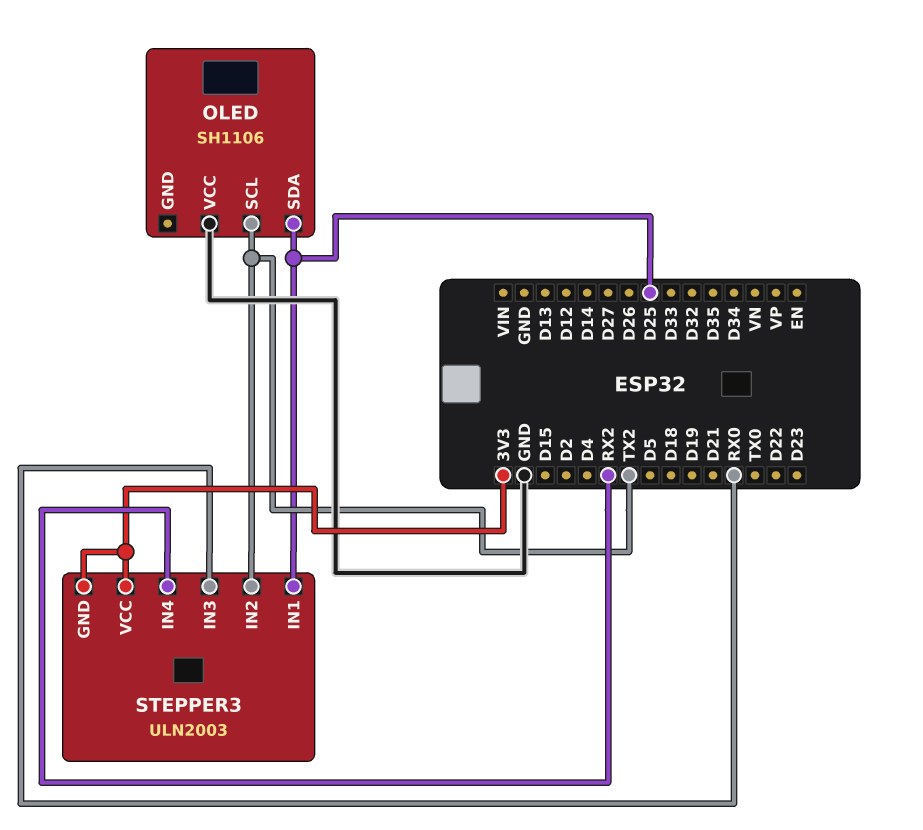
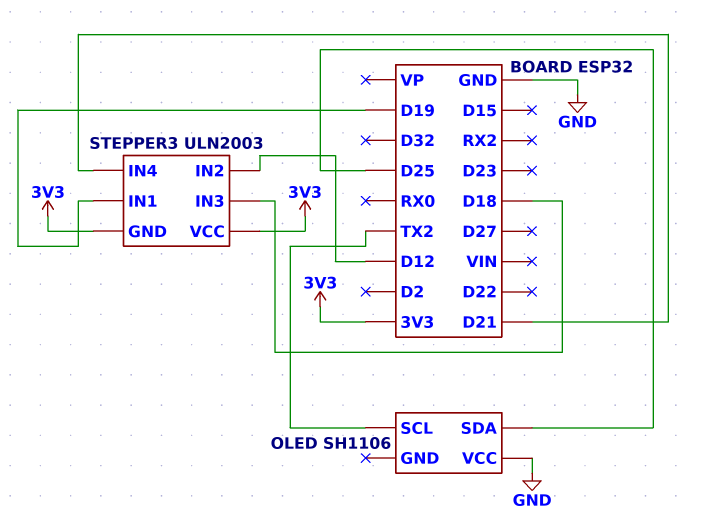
STEPPER3 pin IN1: D25 -> D19
STEPPER3 pin IN2: TX2 -> D12
STEPPER3 pin IN3: RX0 -> D18
STEPPER3 pin IN4: RX2 -> D21

